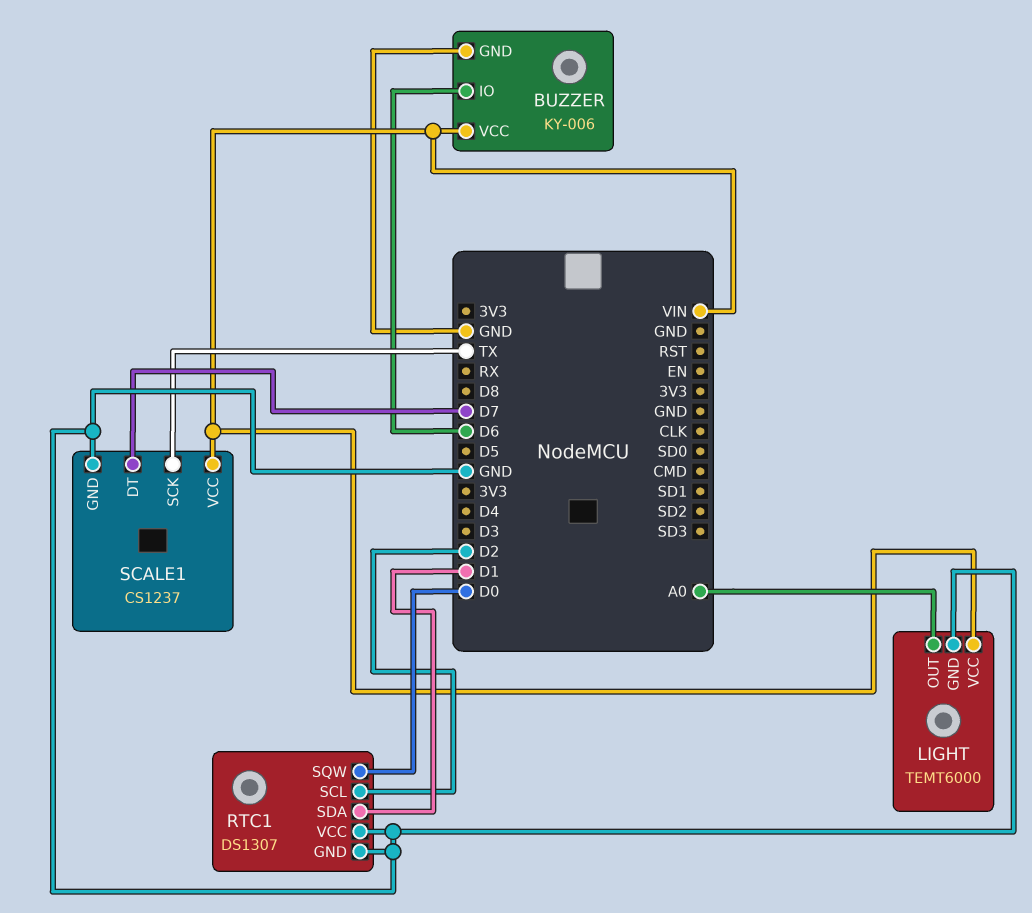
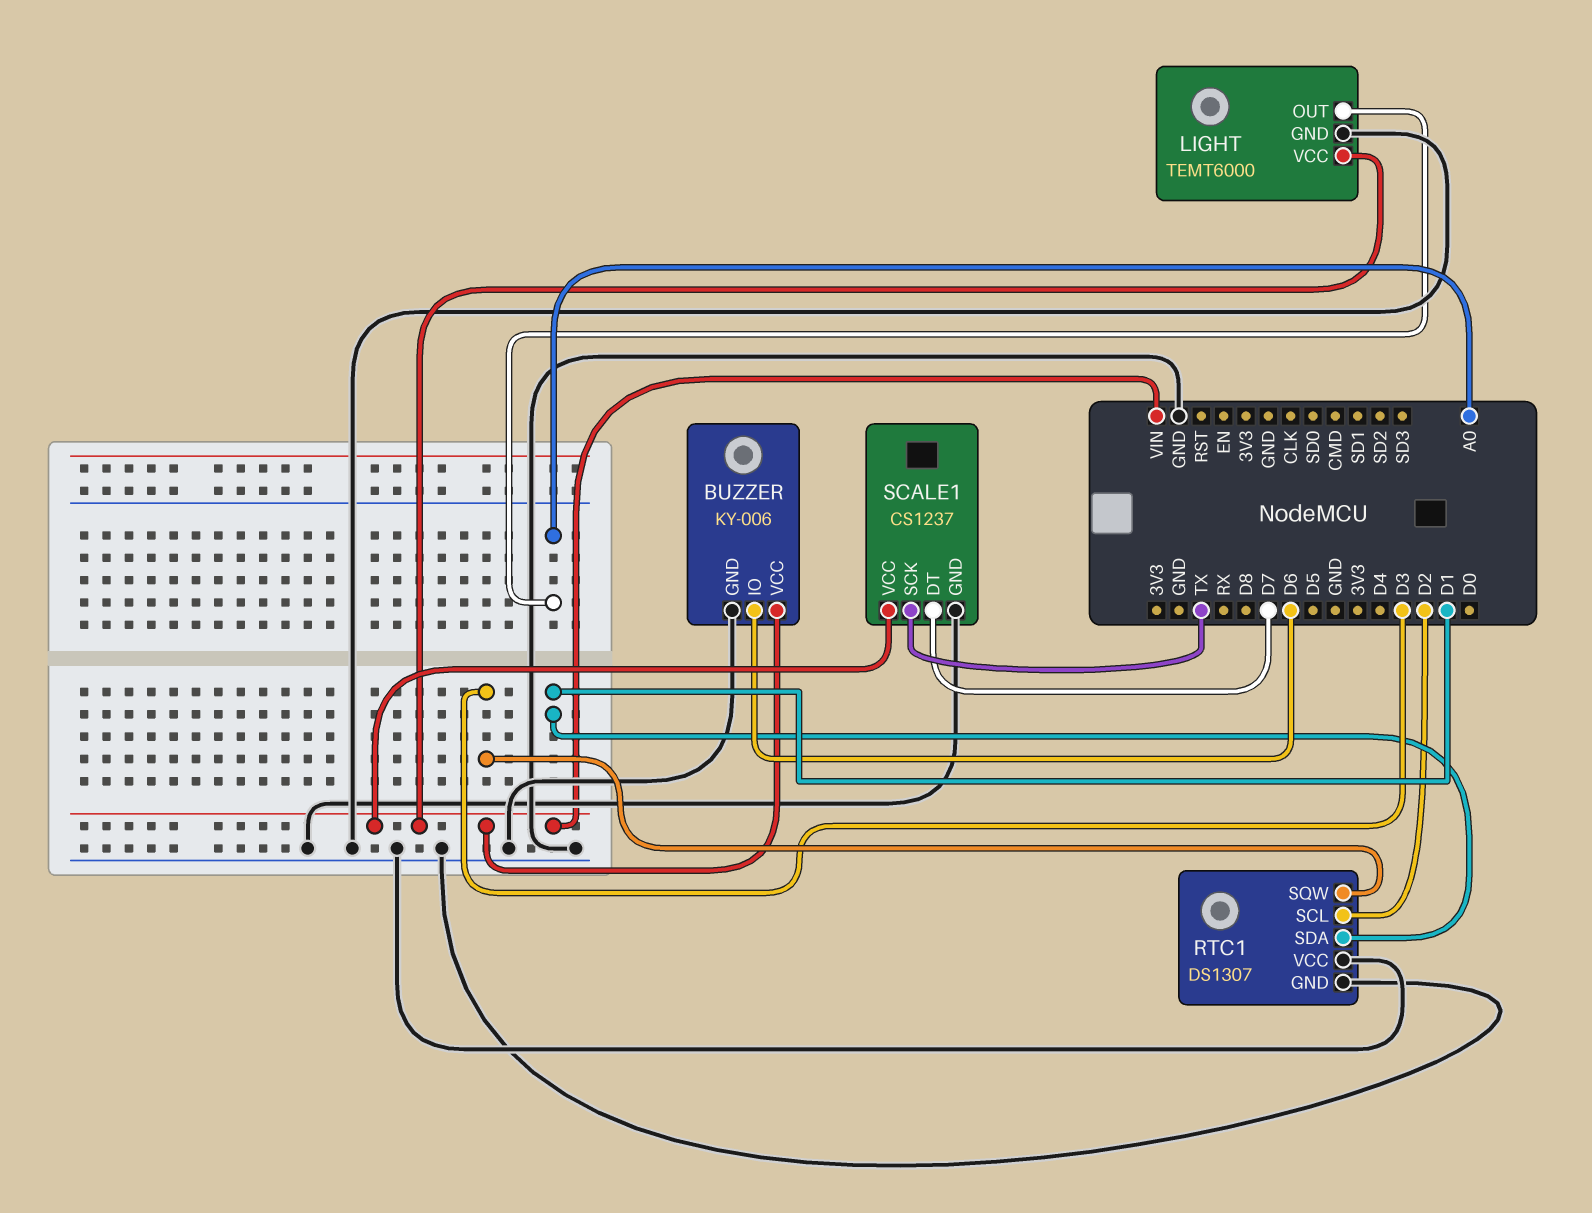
RTC1 pin SQW: D0 -> D3

